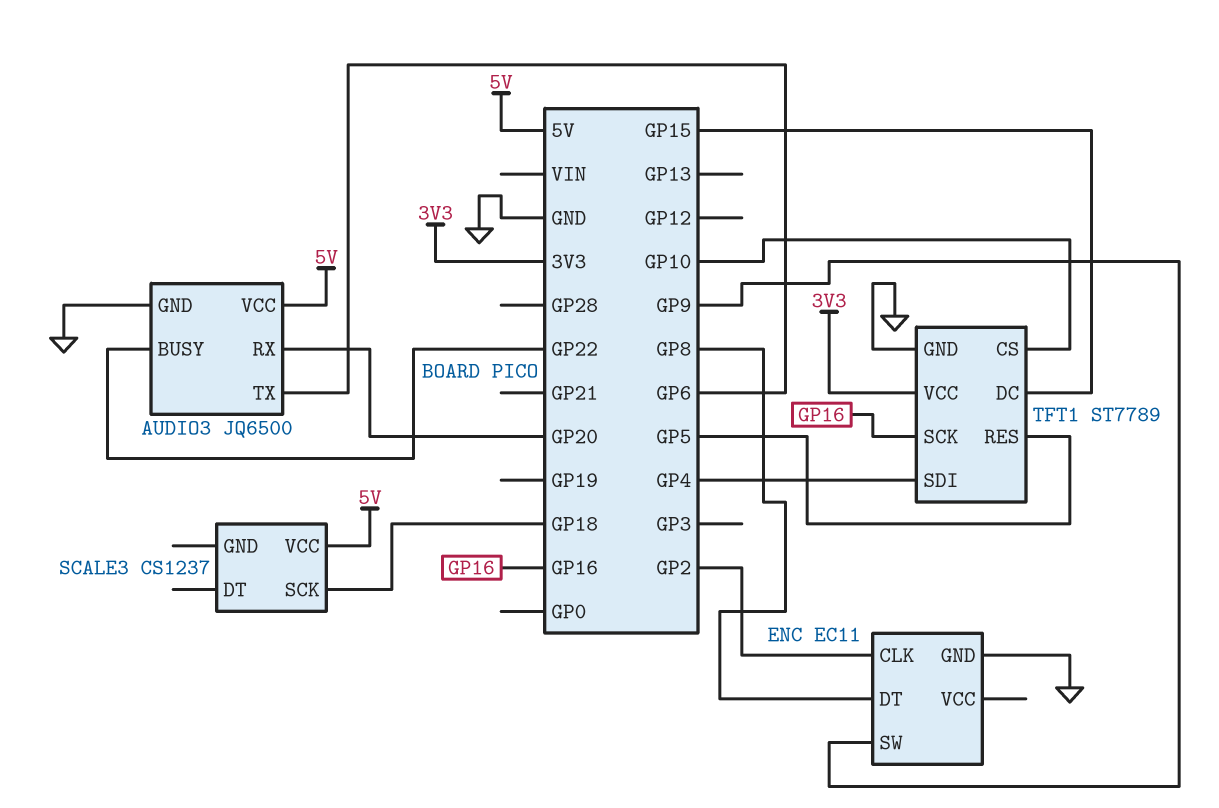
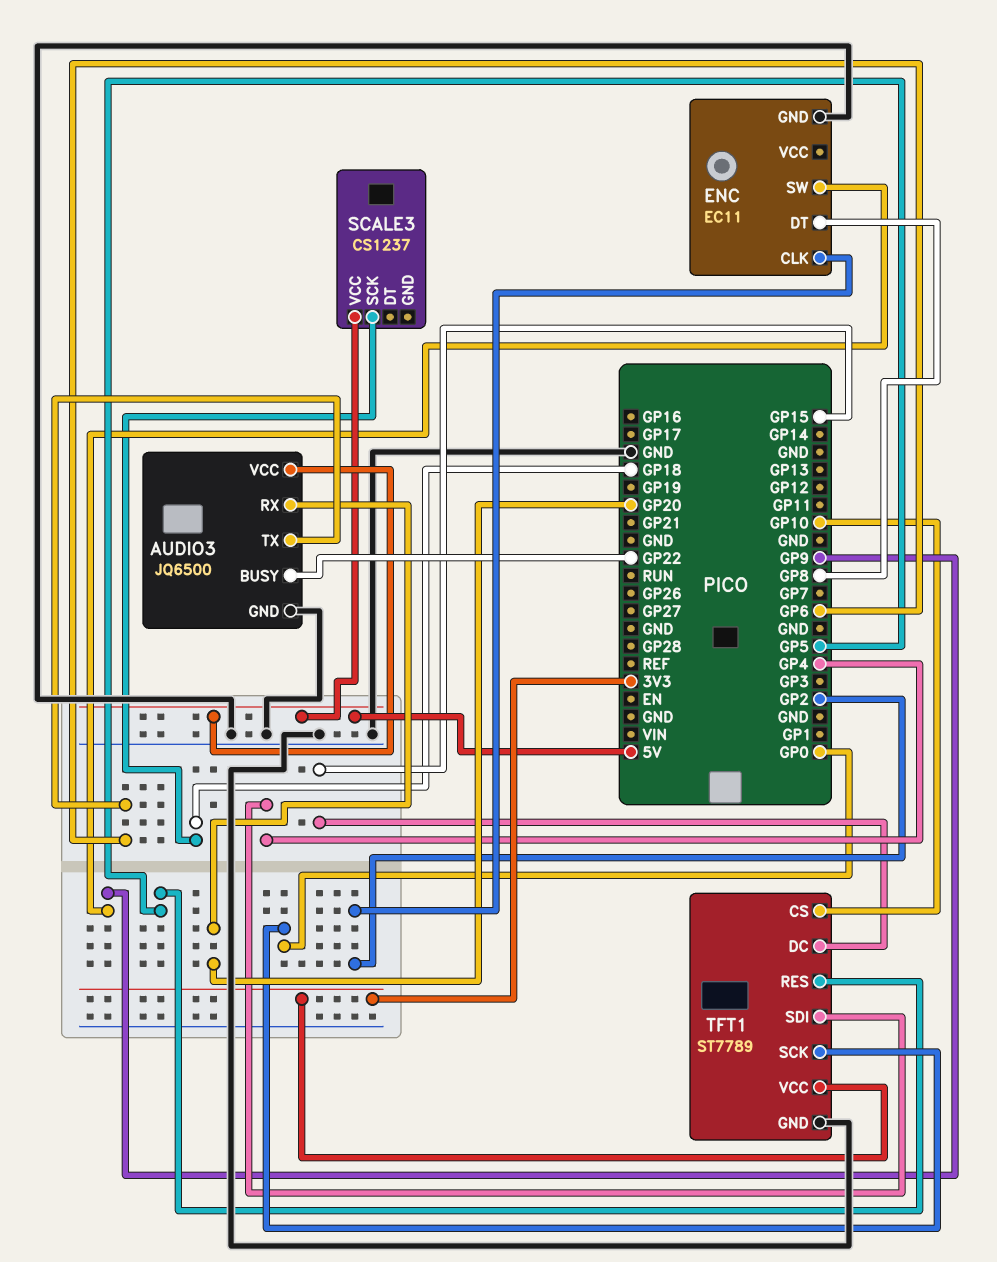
TFT1 pin SCK: GP16 -> GP0

